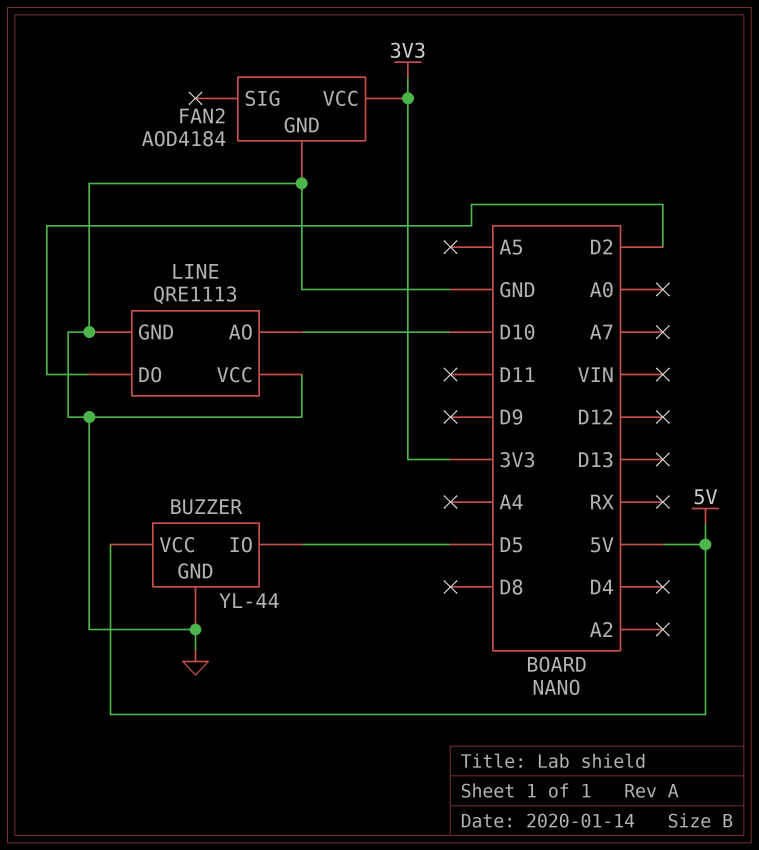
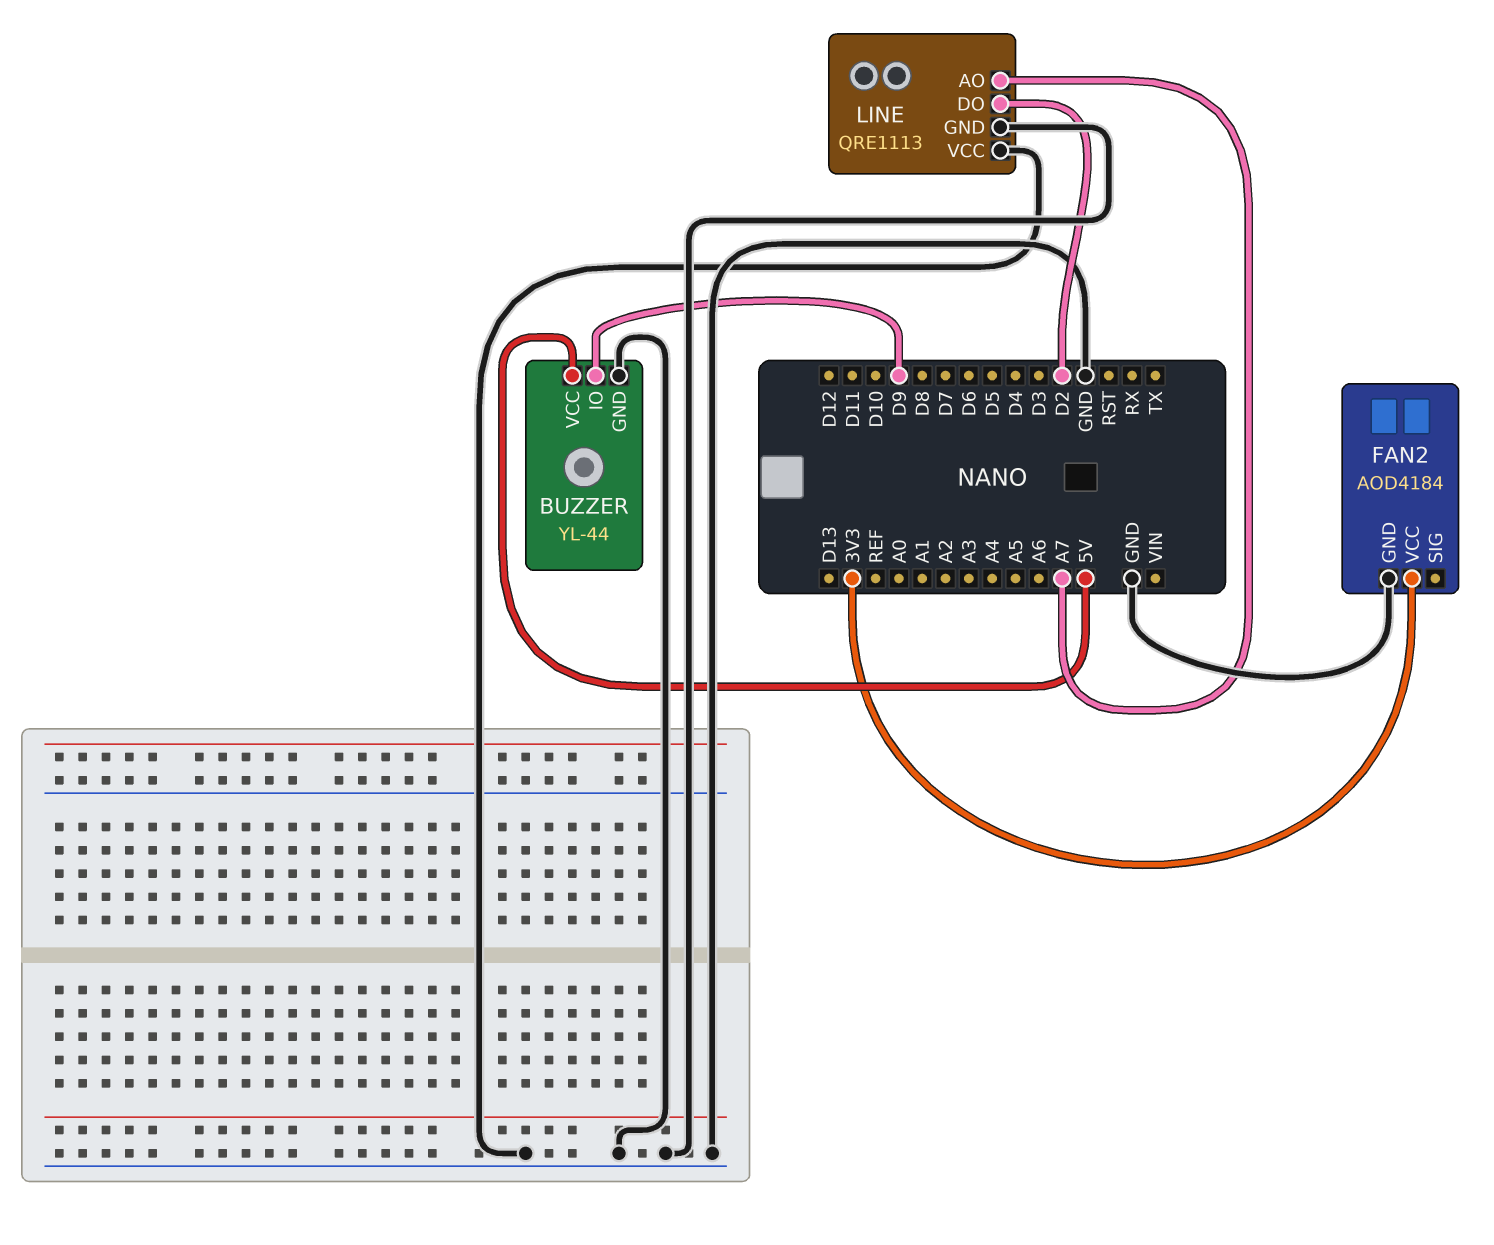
BUZZER pin IO: D5 -> D9
LINE pin AO: D10 -> A7

